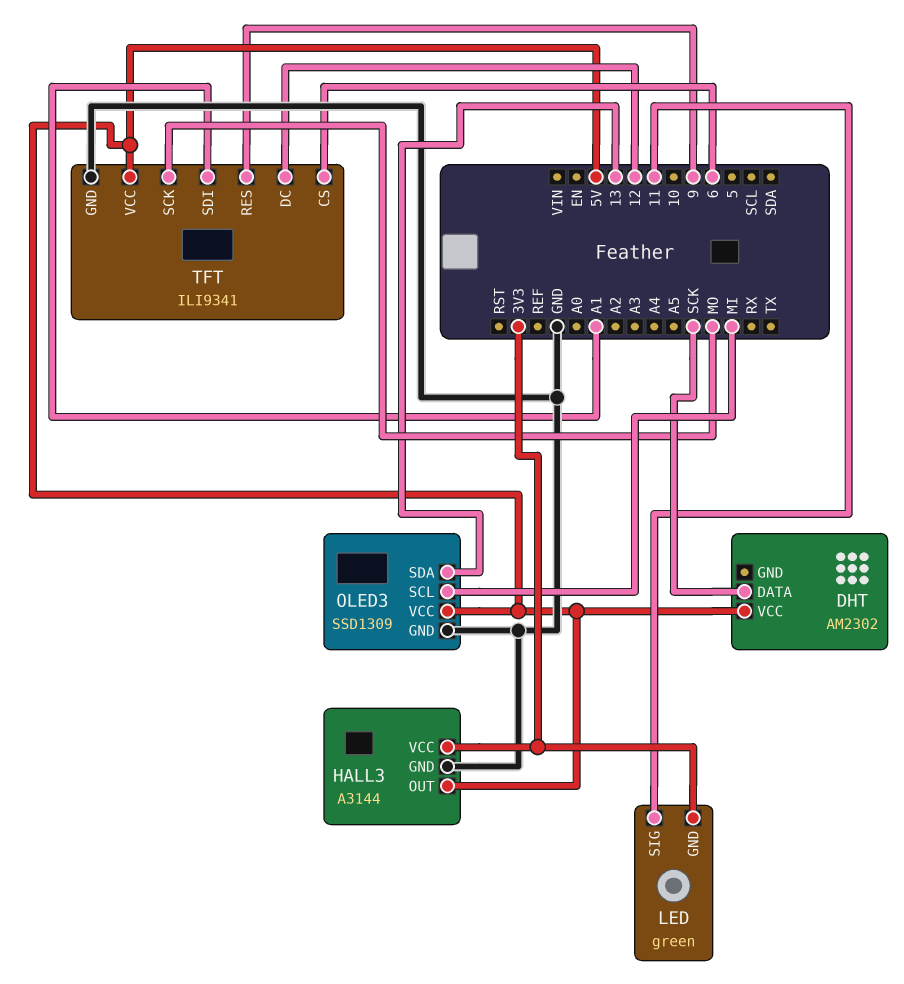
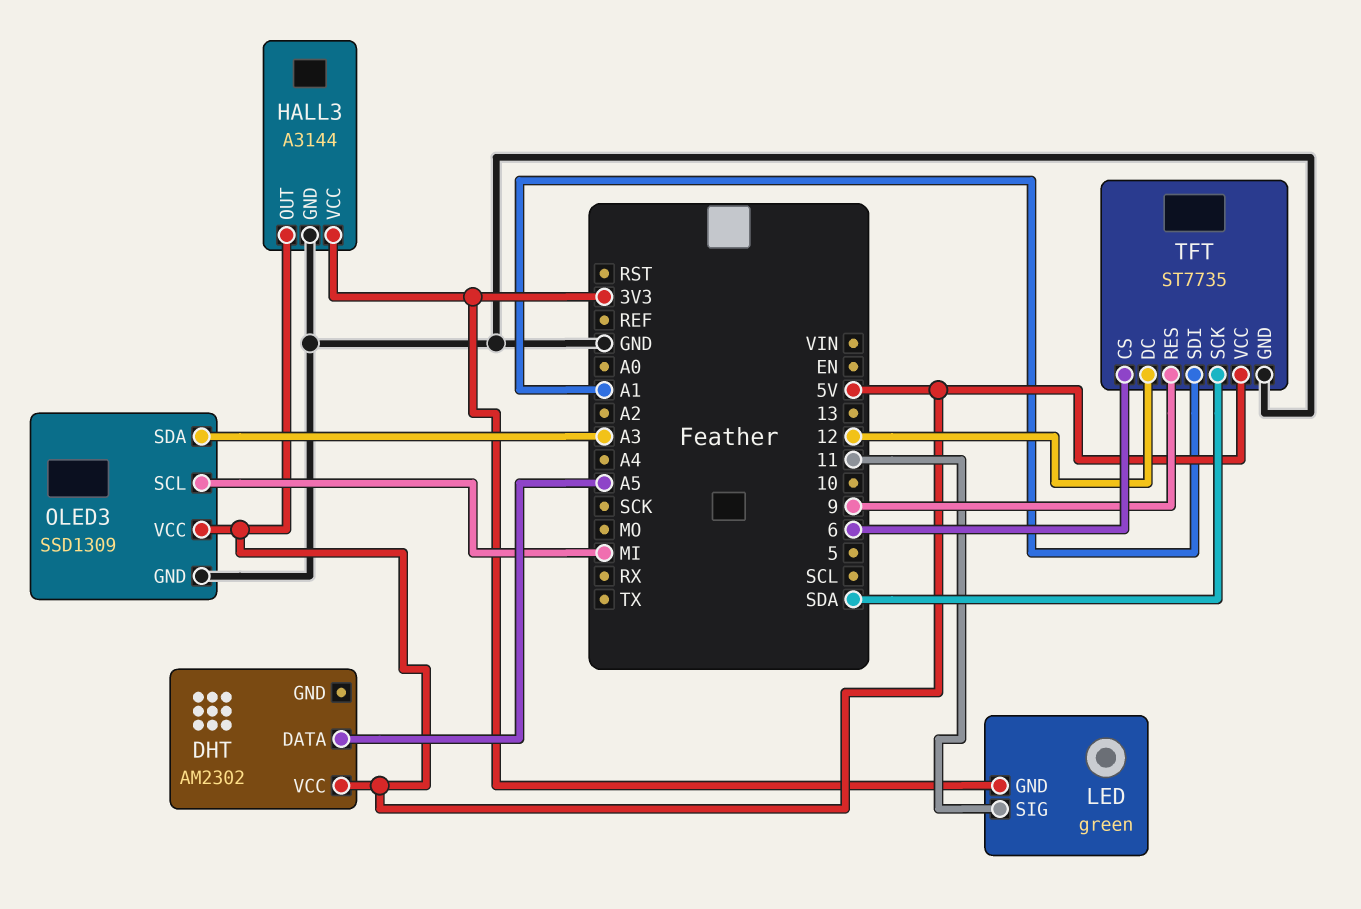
DHT pin DATA: SCK -> A5
OLED3 pin SDA: 13 -> A3
TFT: ILI9341 -> ST7735
TFT pin SCK: MO -> SDA

